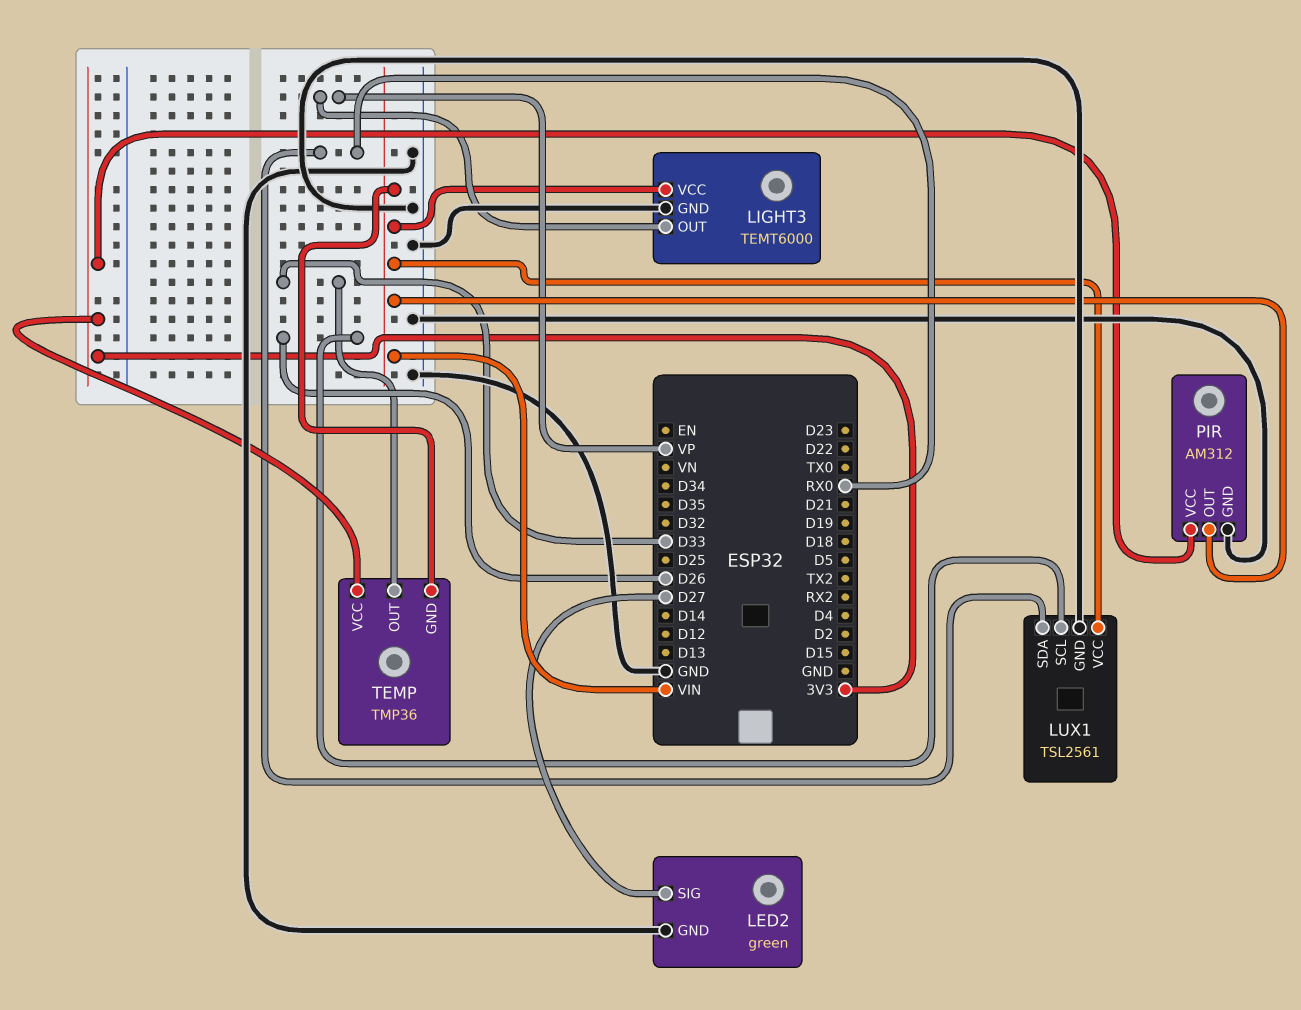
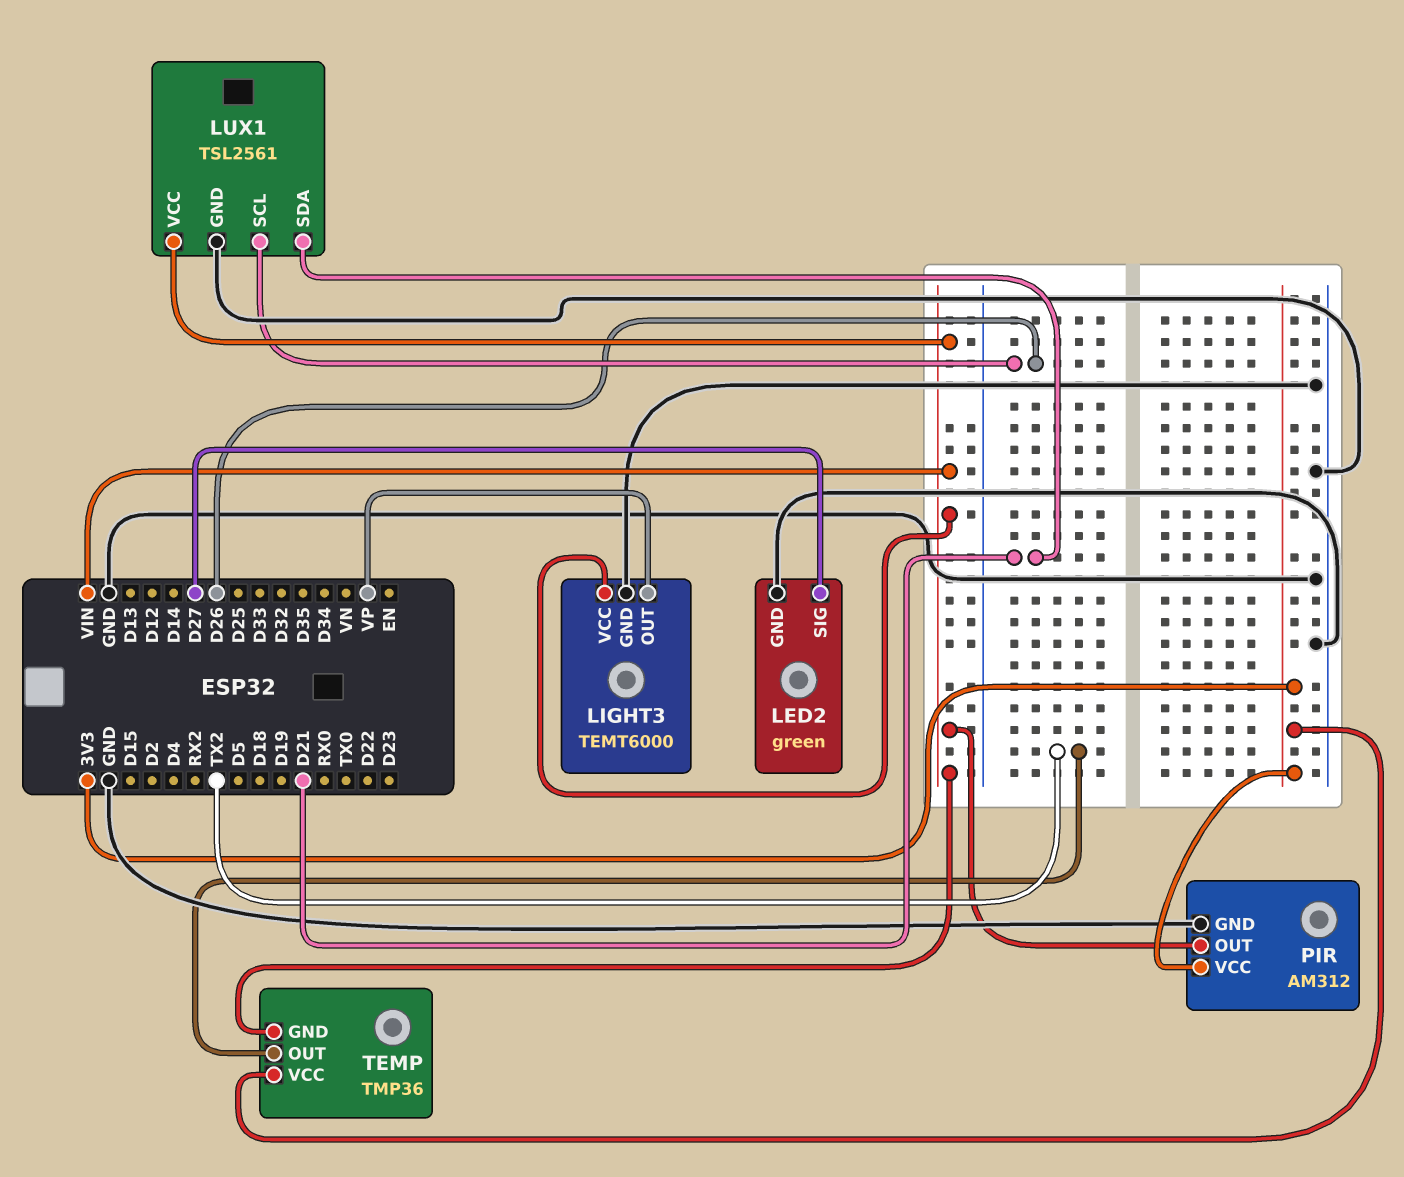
LUX1 pin SDA: RX0 -> D21
TEMP pin OUT: D33 -> TX2

